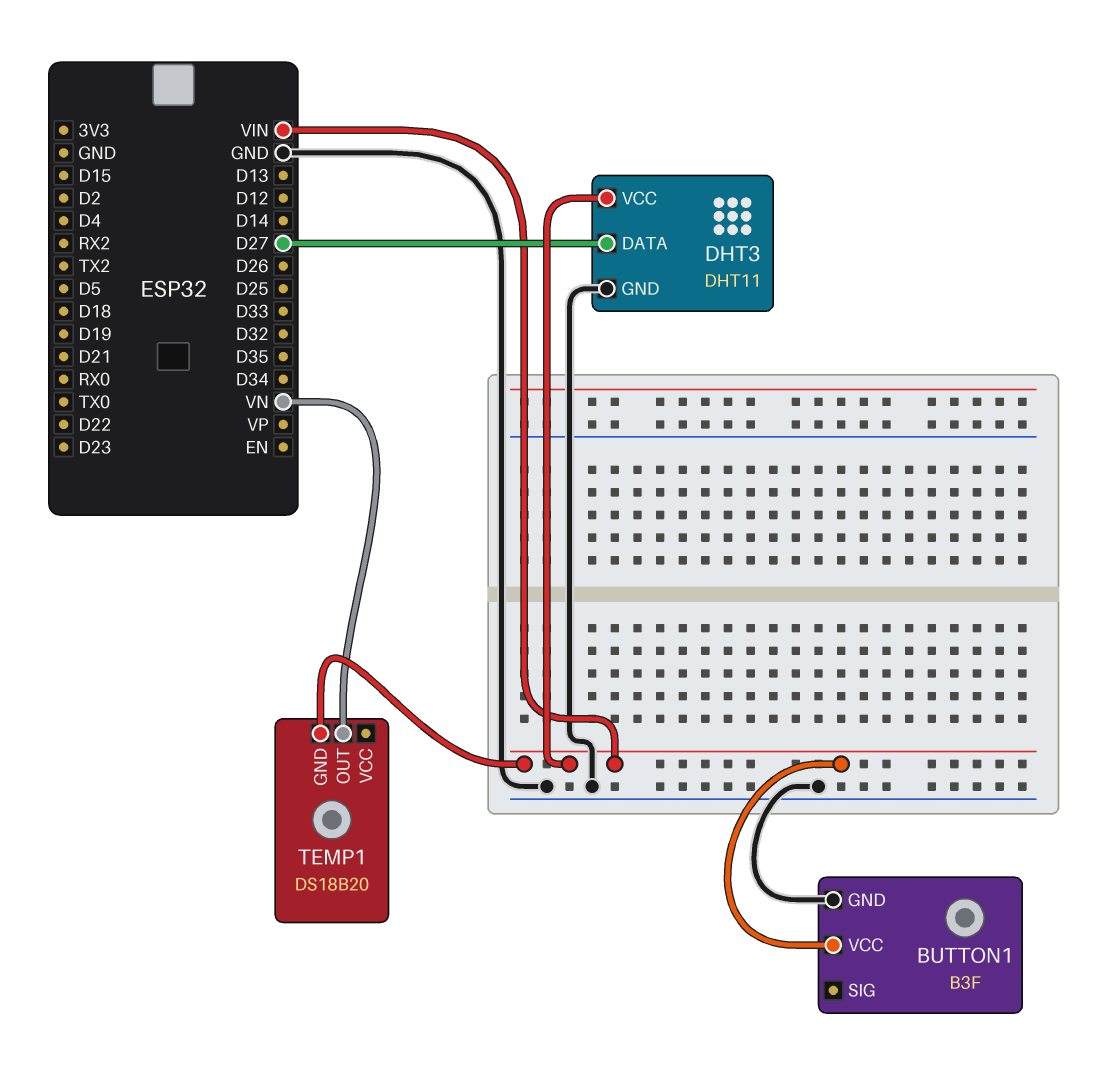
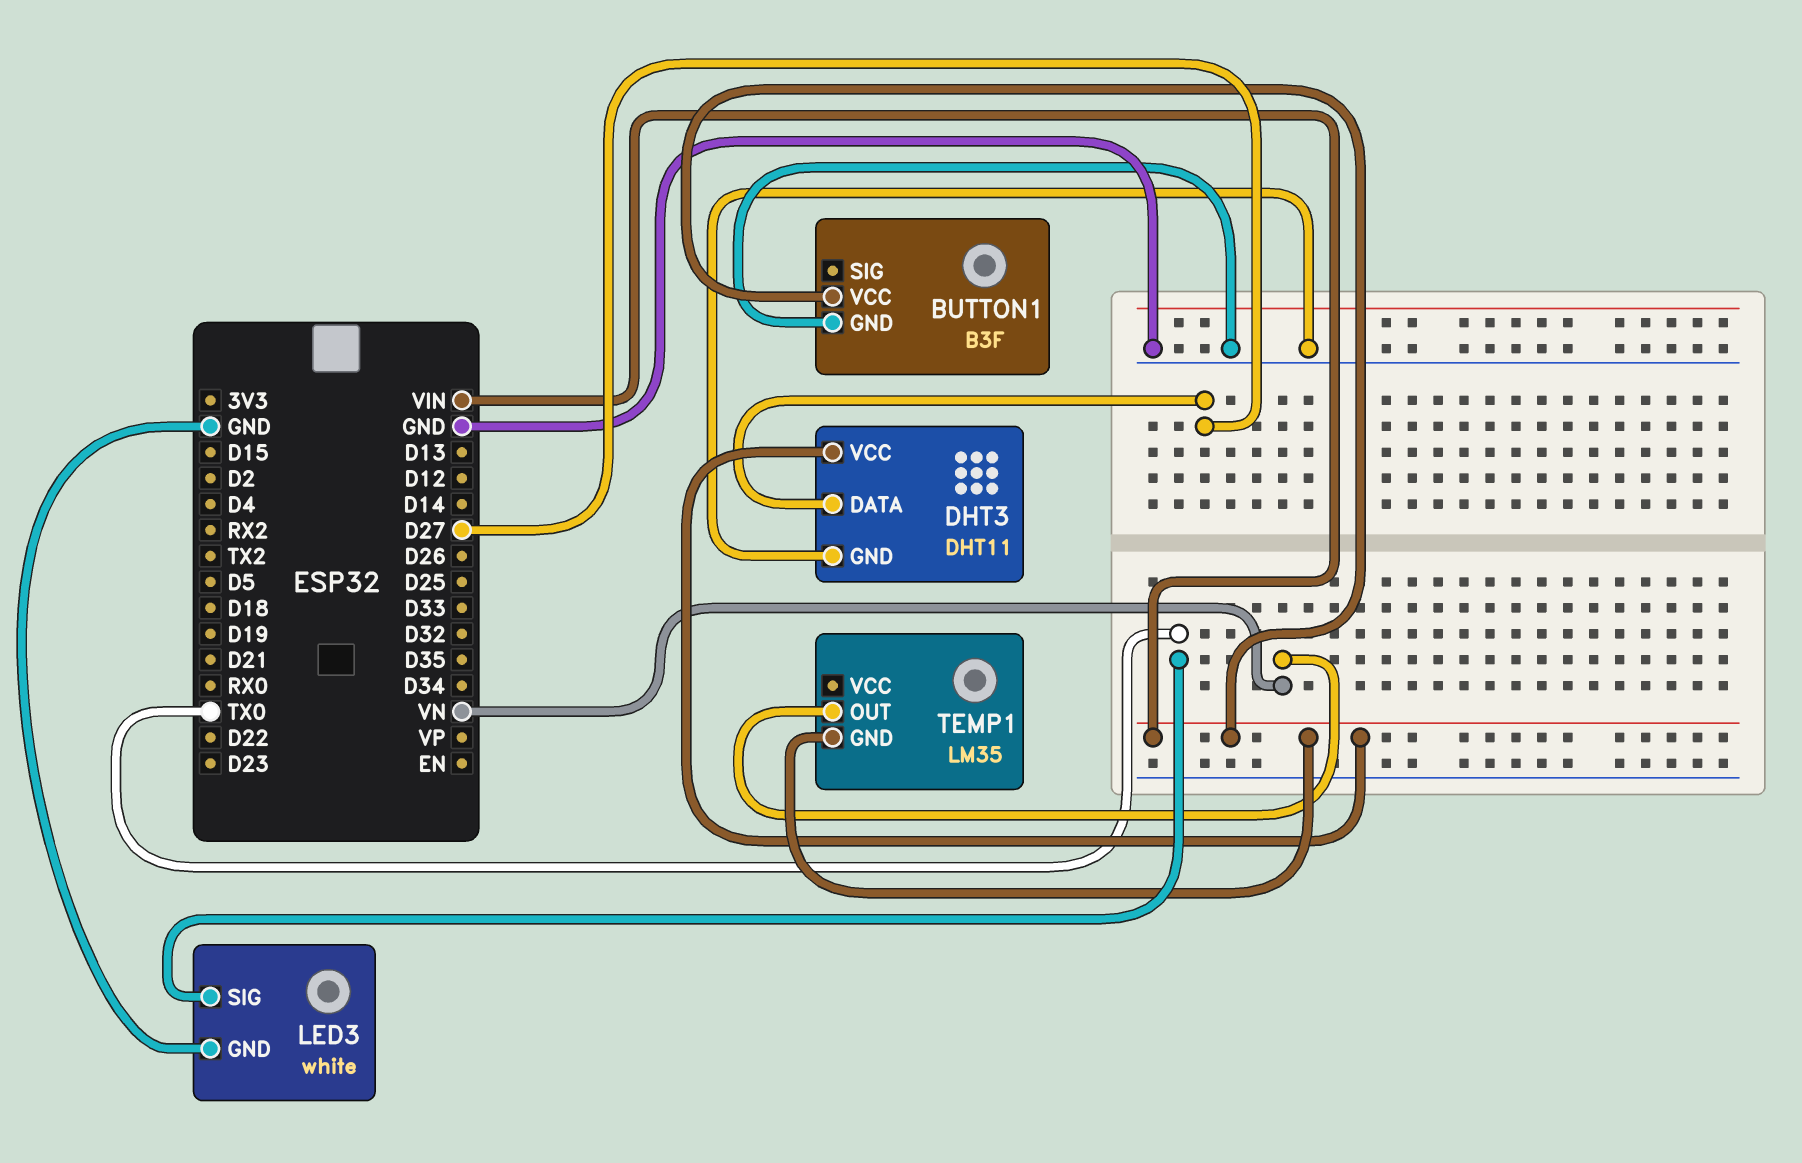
LED3: none -> white
LED3 pin GND: none -> GND
LED3 pin SIG: none -> TX0
TEMP1: DS18B20 -> LM35

